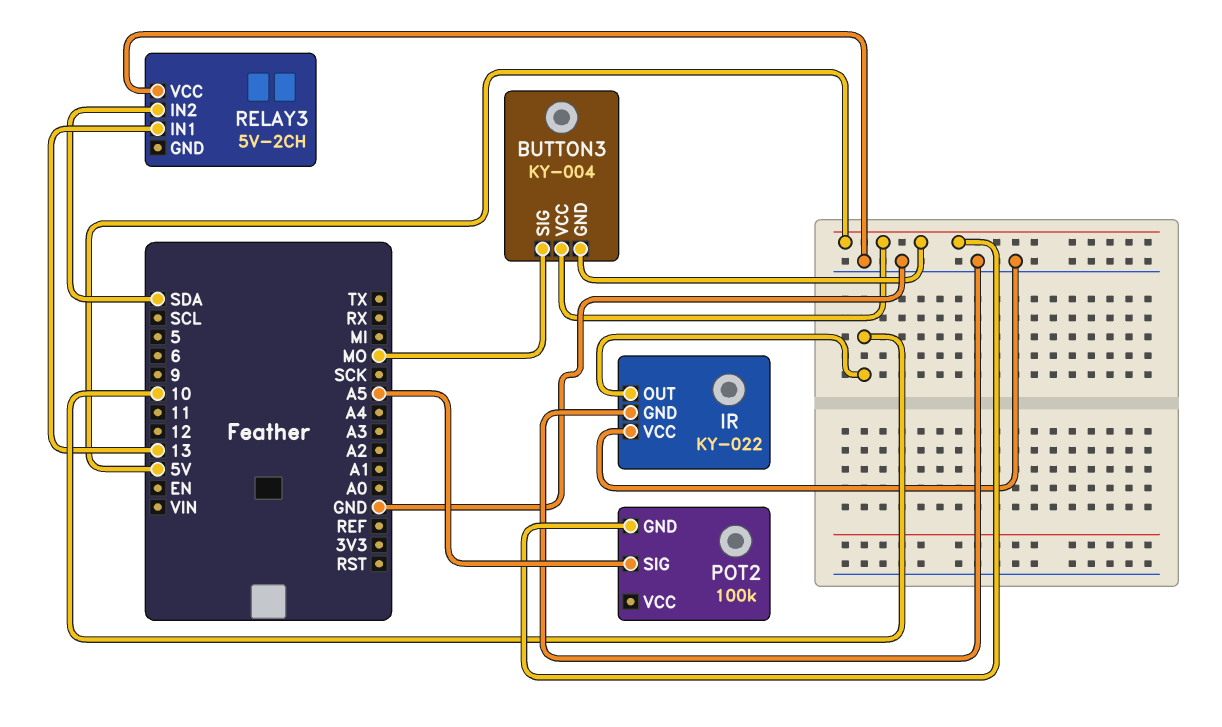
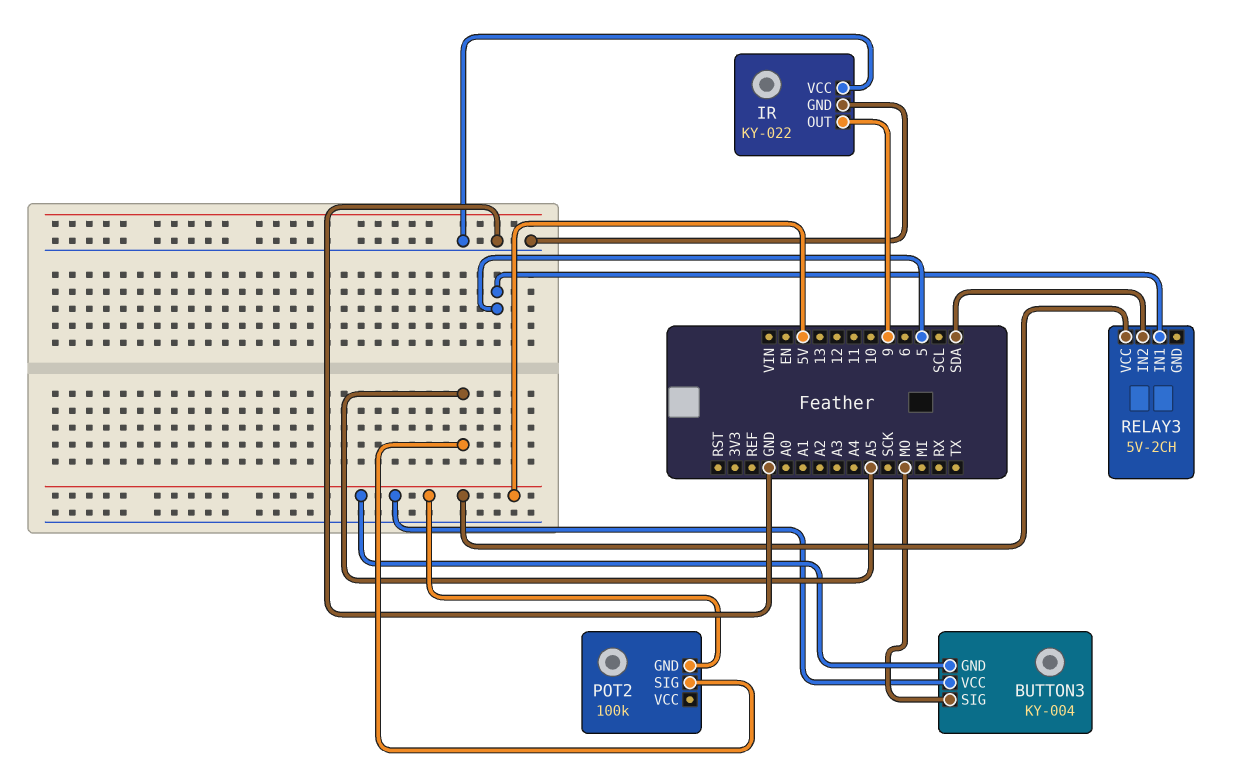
IR pin OUT: 10 -> 9
RELAY3 pin IN1: 13 -> 5
RELAY3 pin VCC: GND -> 5V

